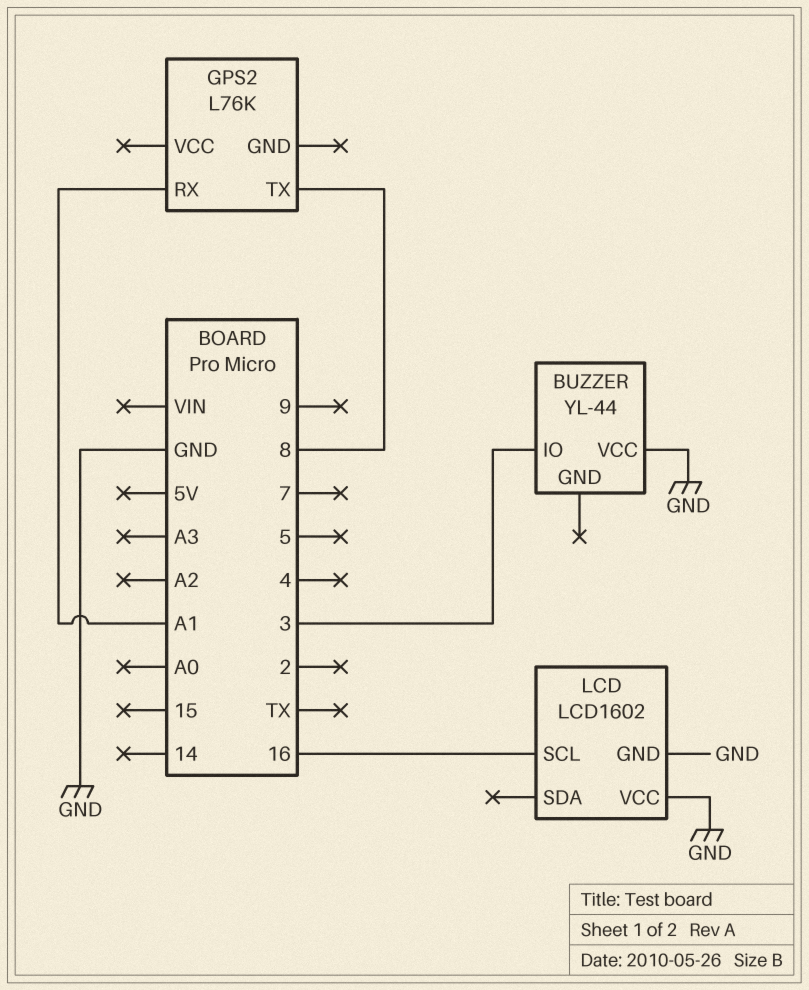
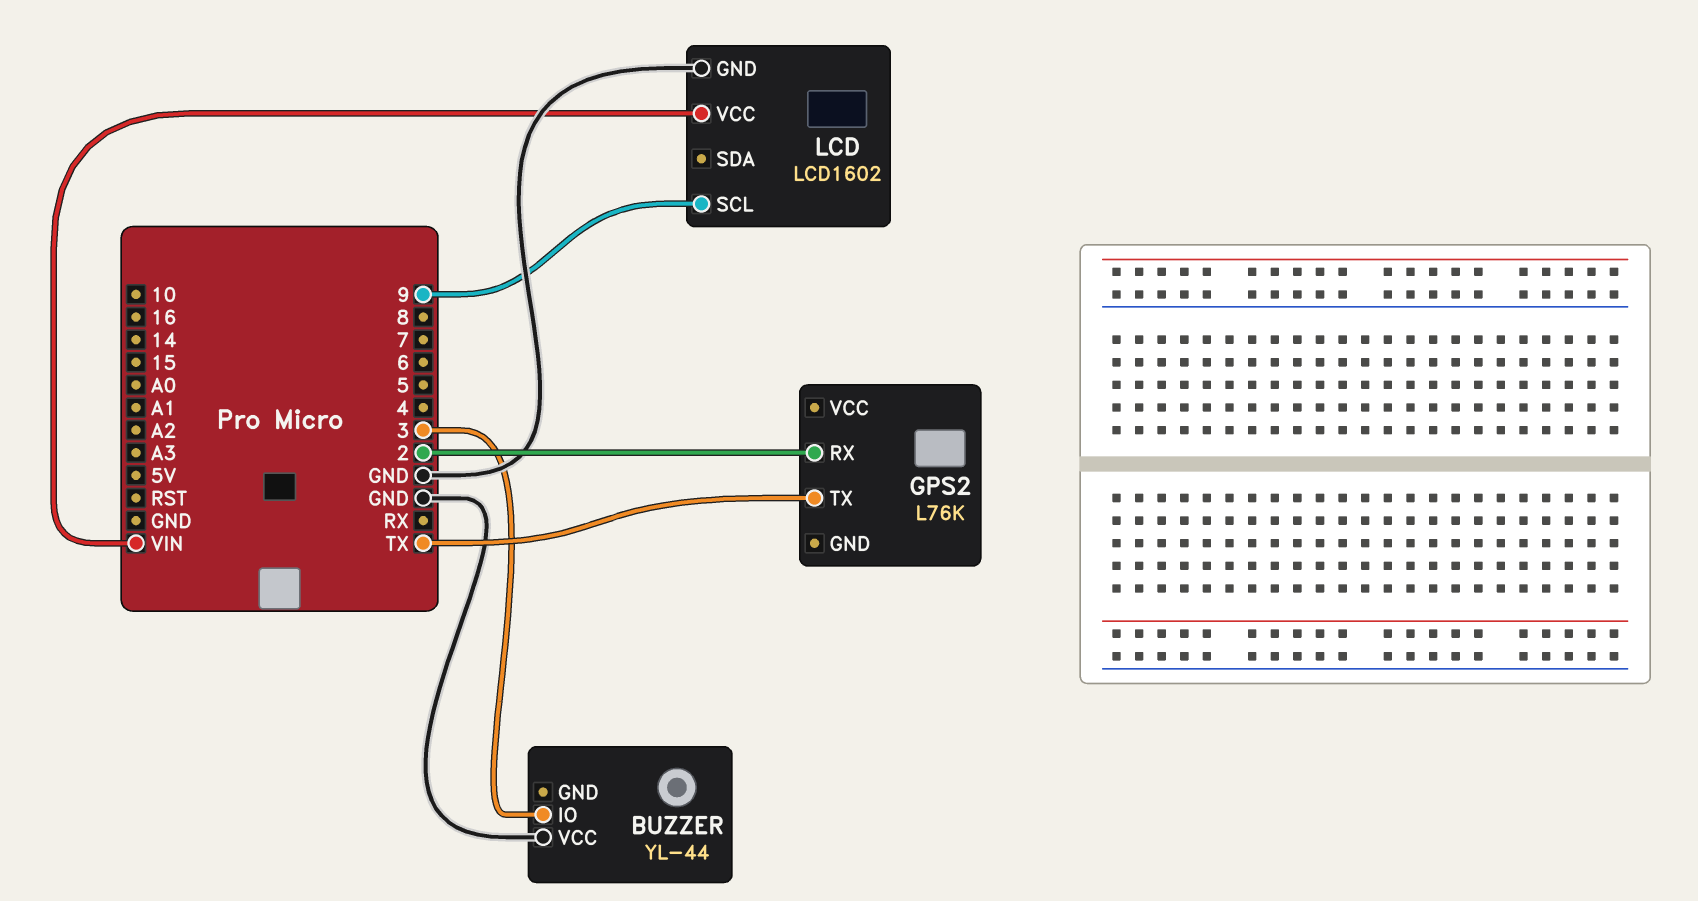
GPS2 pin RX: A1 -> 2
GPS2 pin TX: 8 -> TX
LCD pin SCL: 16 -> 9
LCD pin VCC: GND -> VIN

